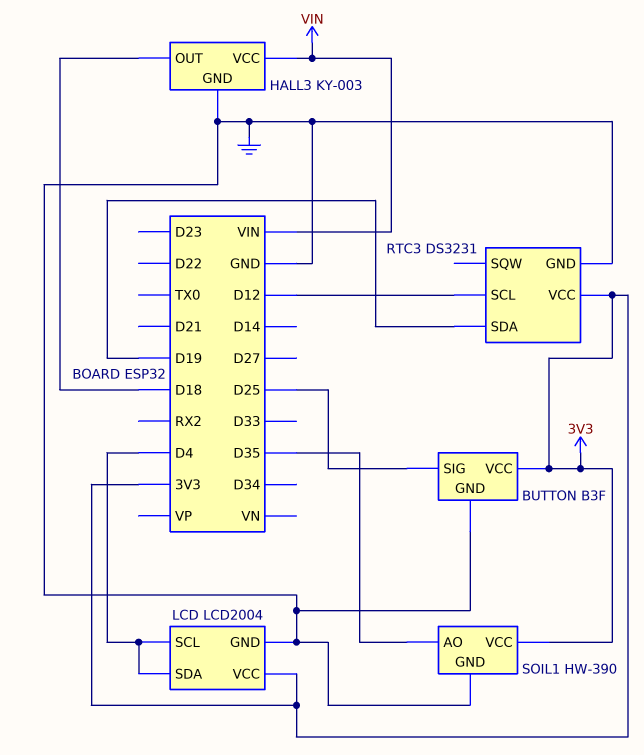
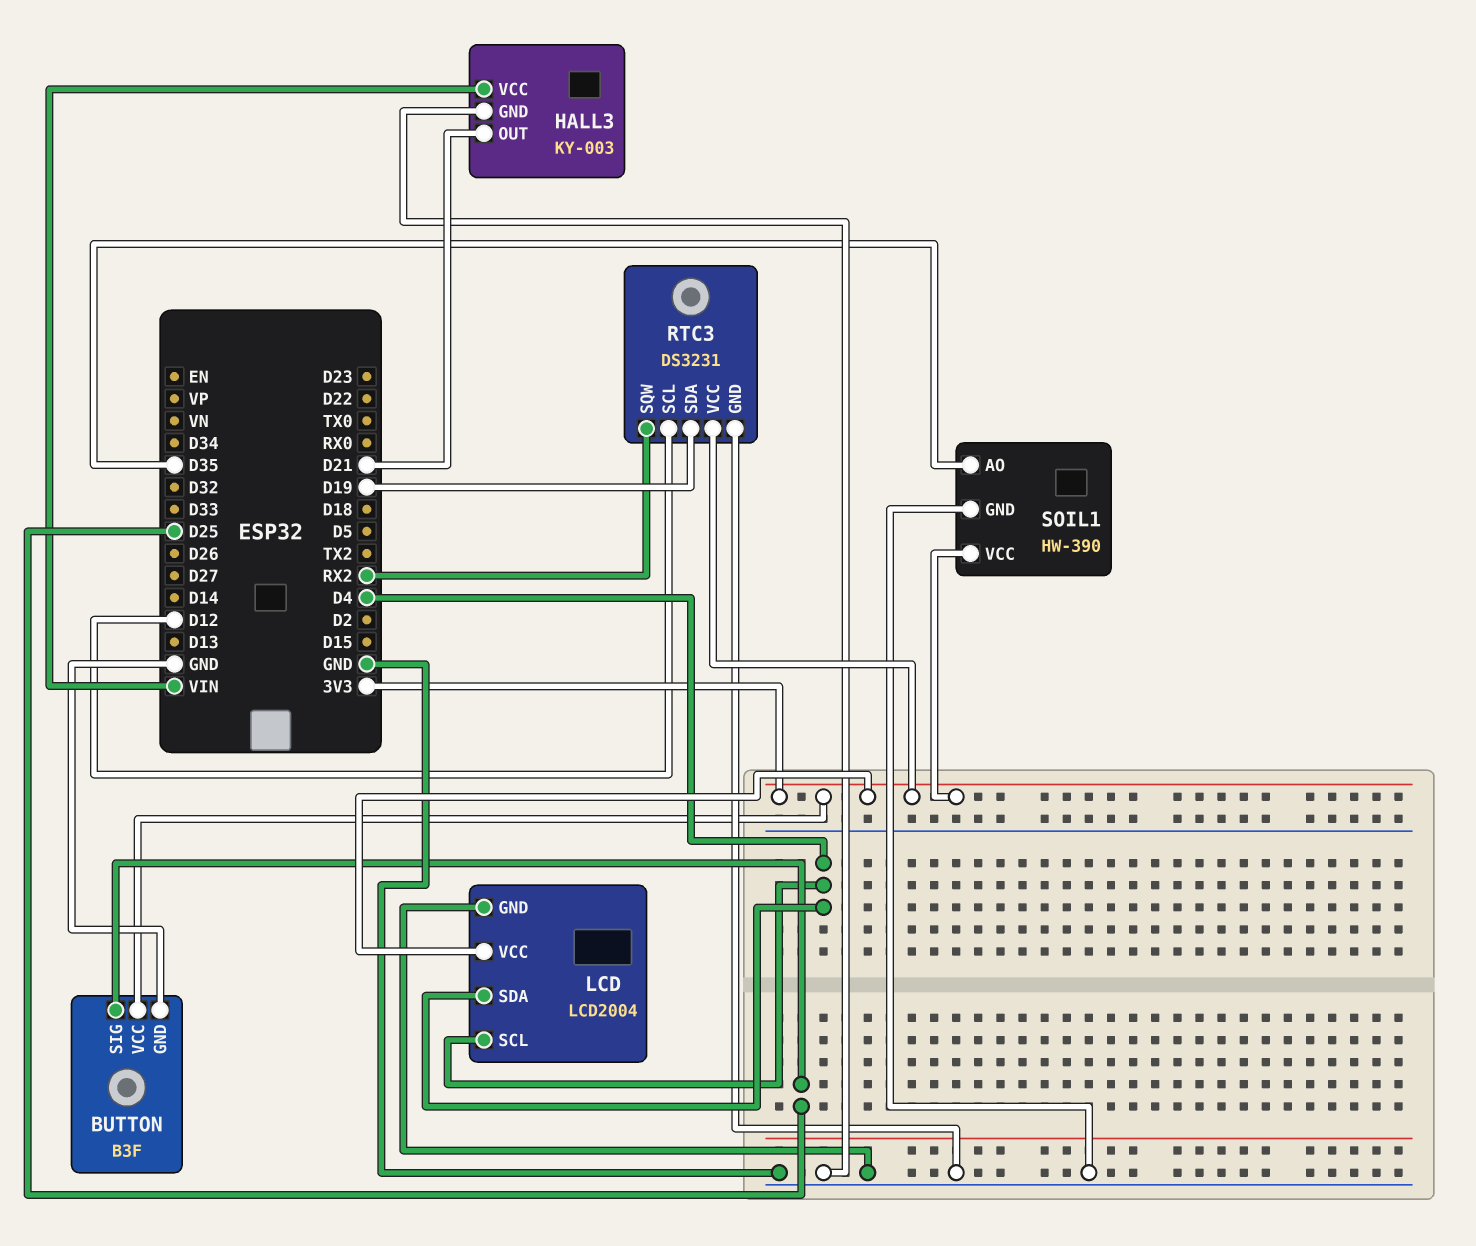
HALL3 pin OUT: D18 -> D21
RTC3 pin SQW: none -> RX2

